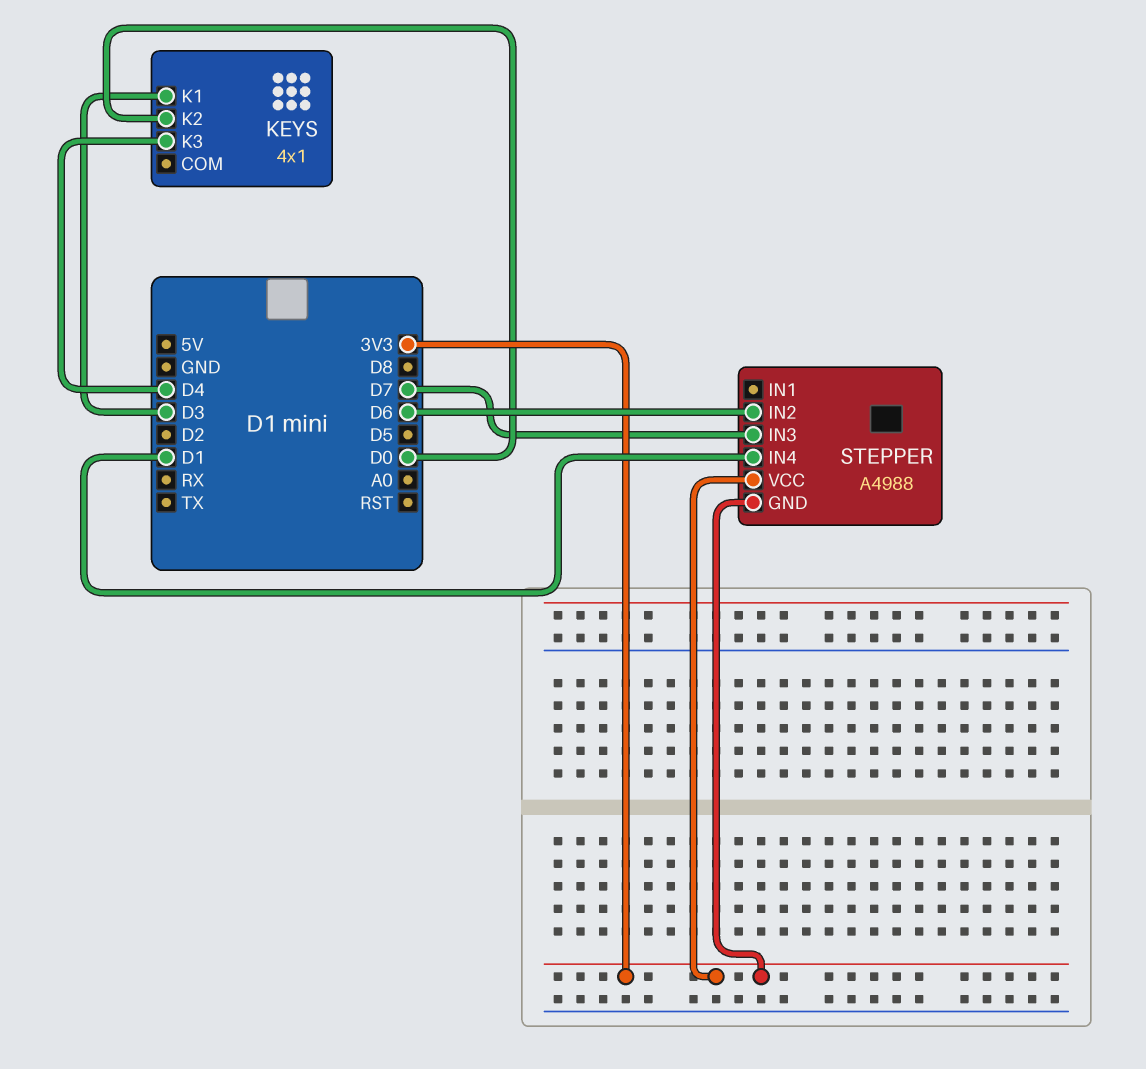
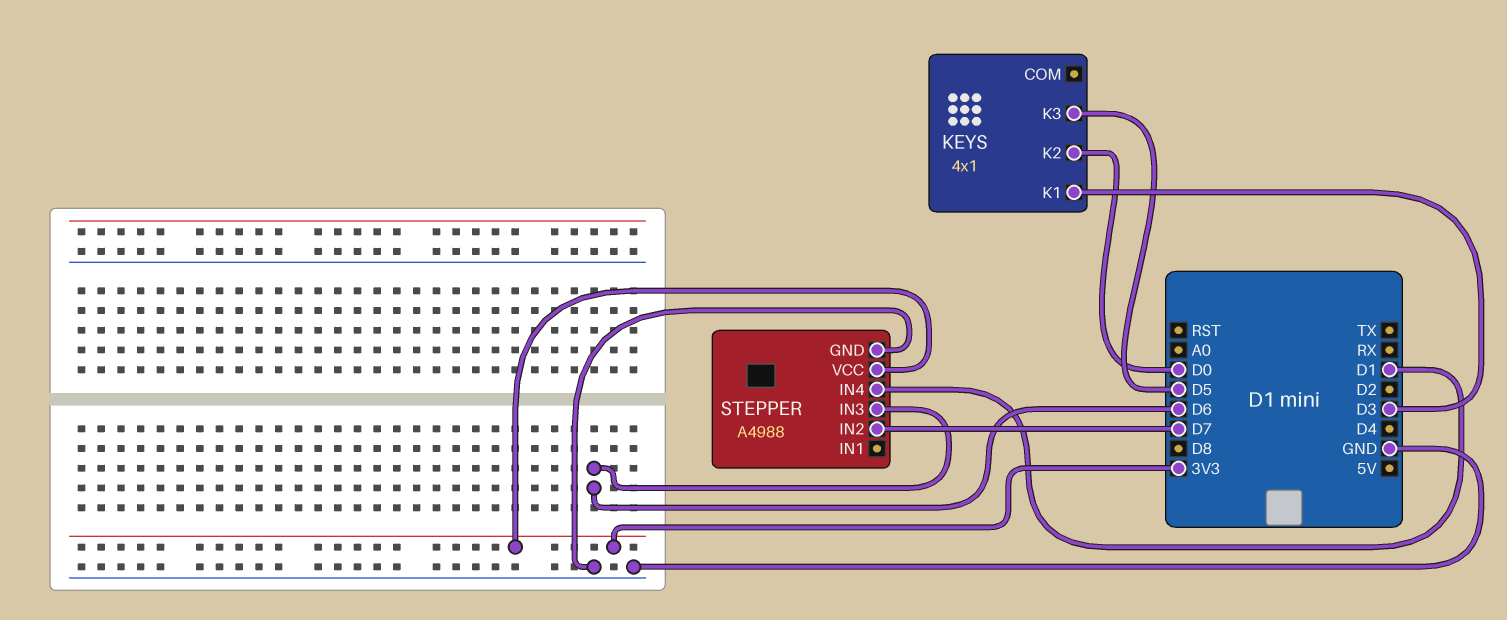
KEYS pin K3: D4 -> D5
STEPPER pin GND: 3V3 -> GND
STEPPER pin IN2: D6 -> D7
STEPPER pin IN3: D7 -> D6

